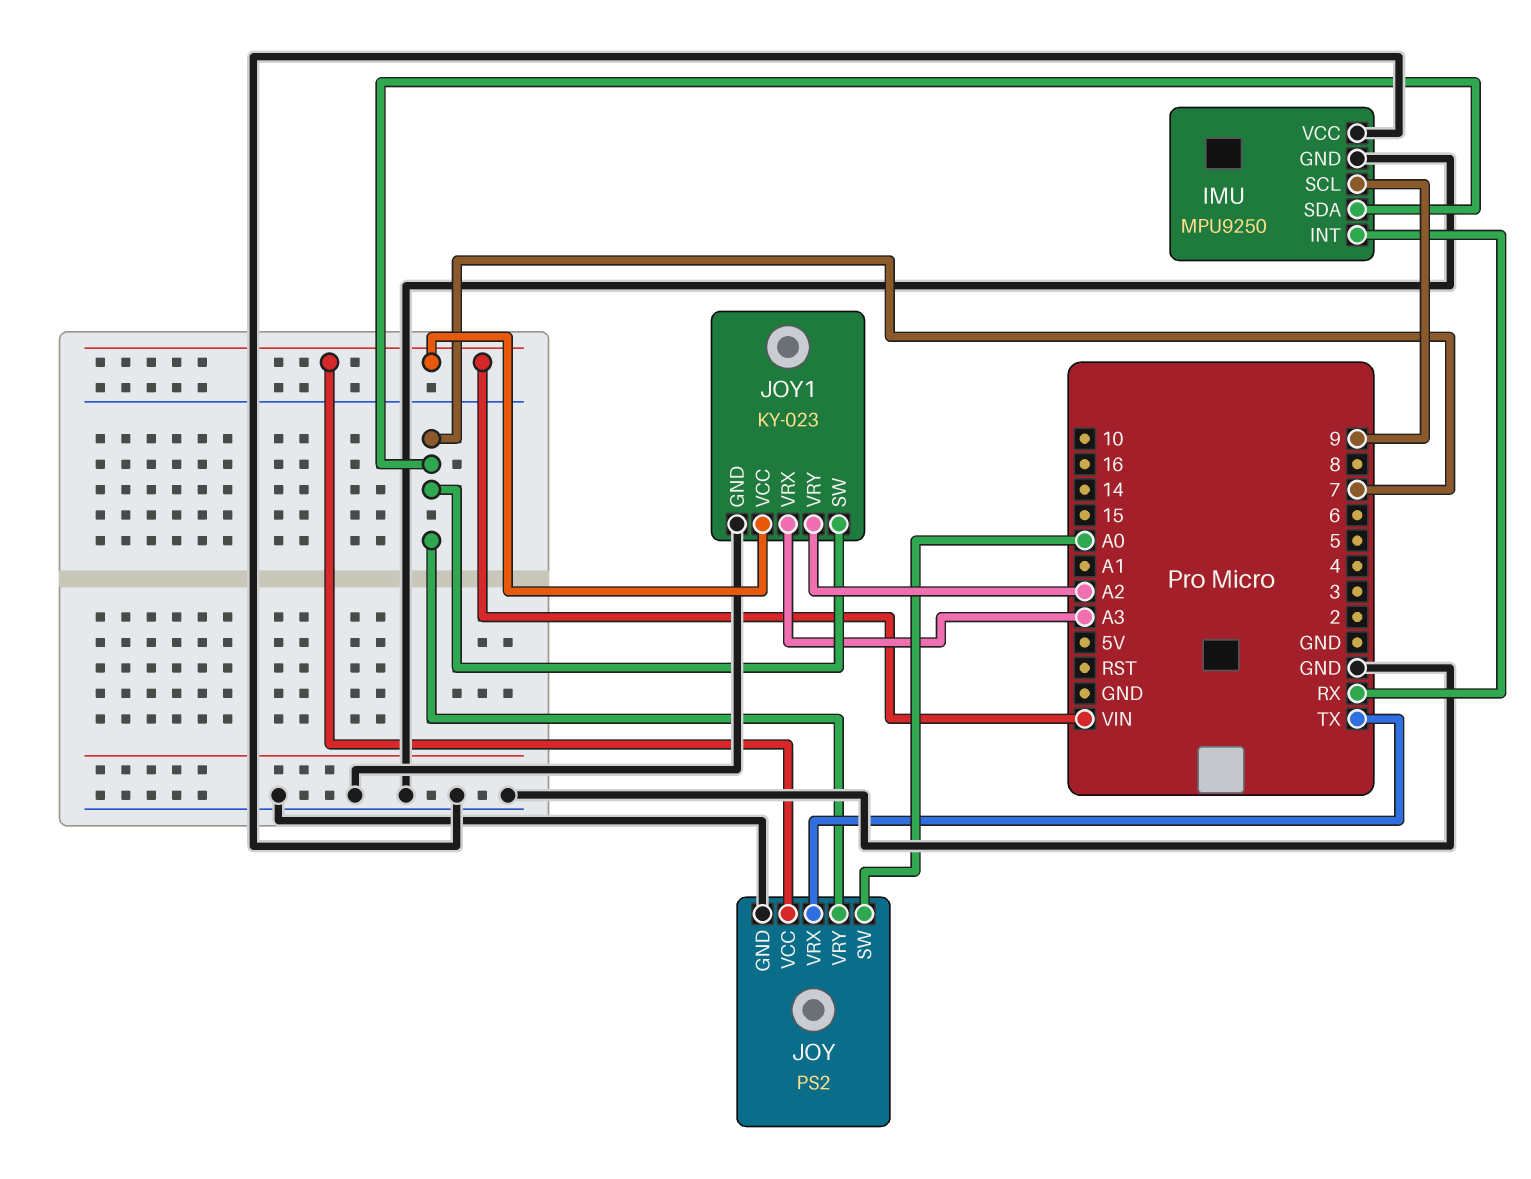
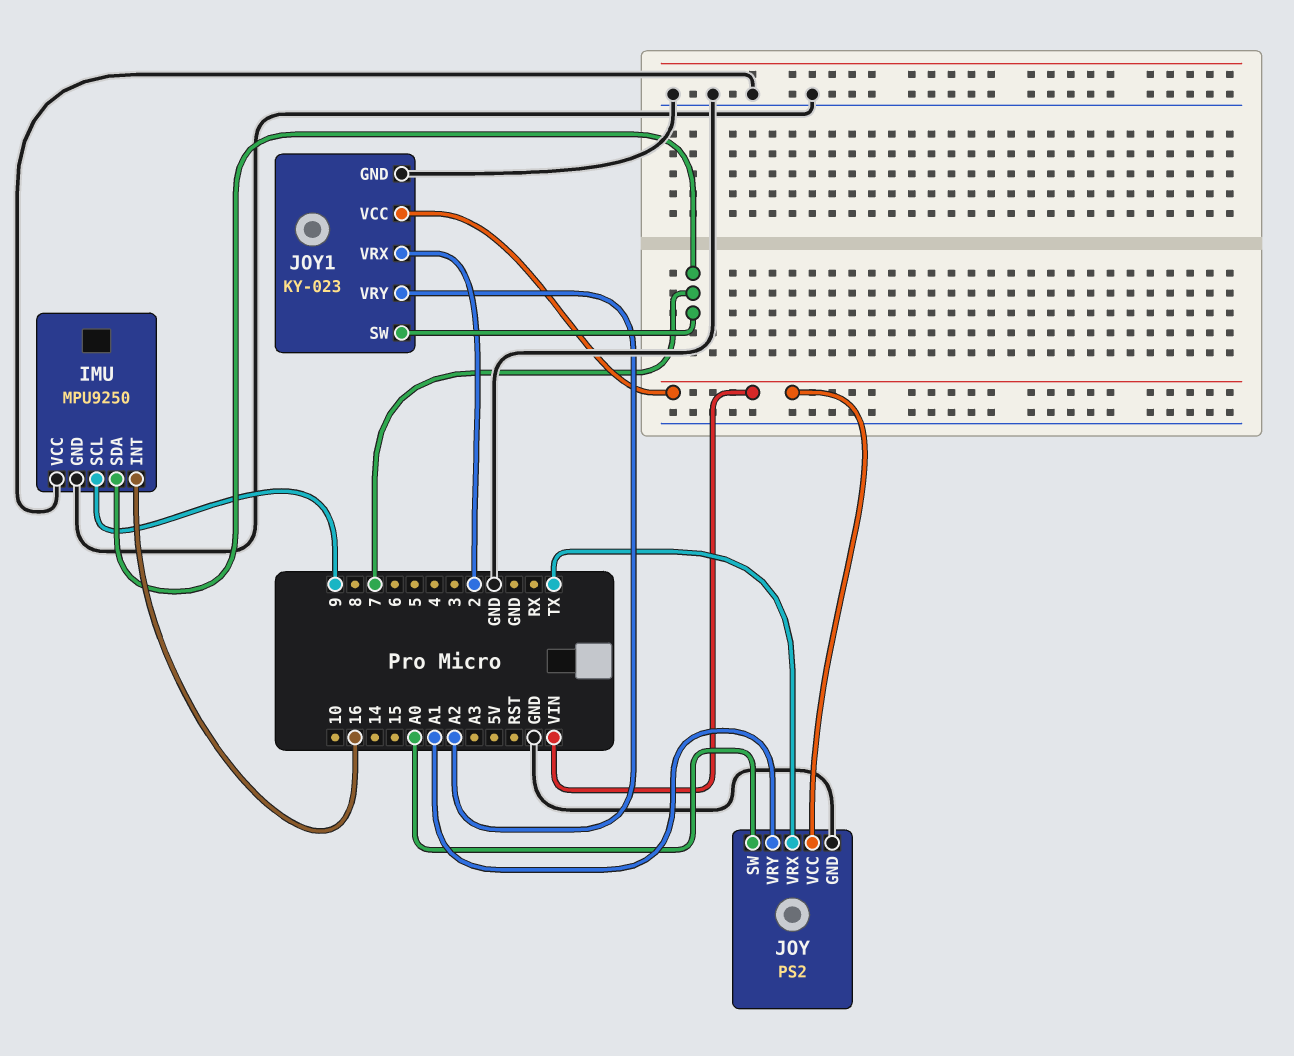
IMU pin INT: RX -> 16
JOY pin VRY: 7 -> A1
JOY1 pin VRX: A3 -> 2

